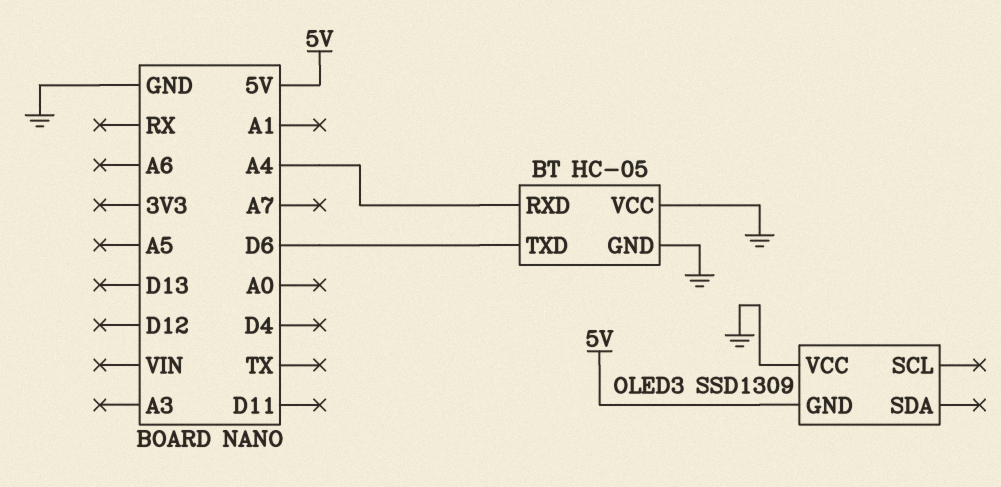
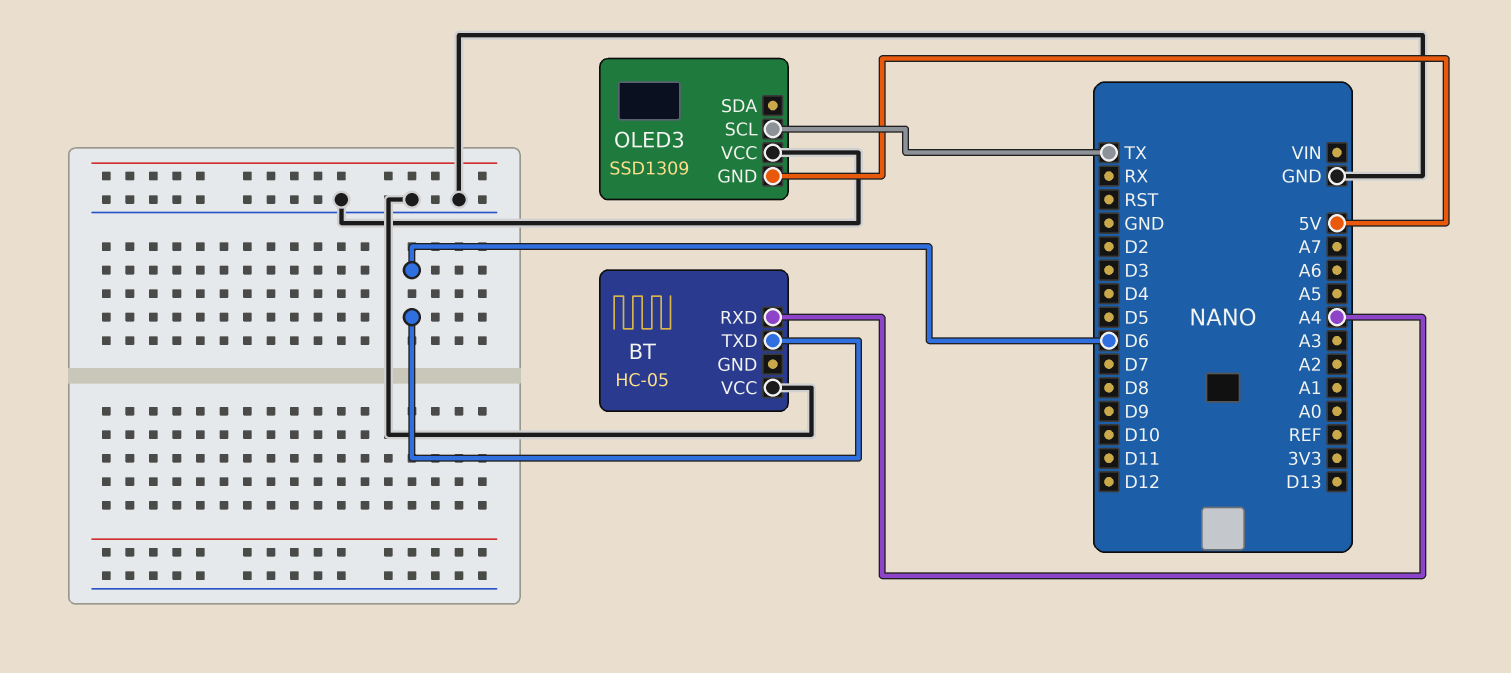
BT pin GND: GND -> none
OLED3 pin SCL: none -> TX

